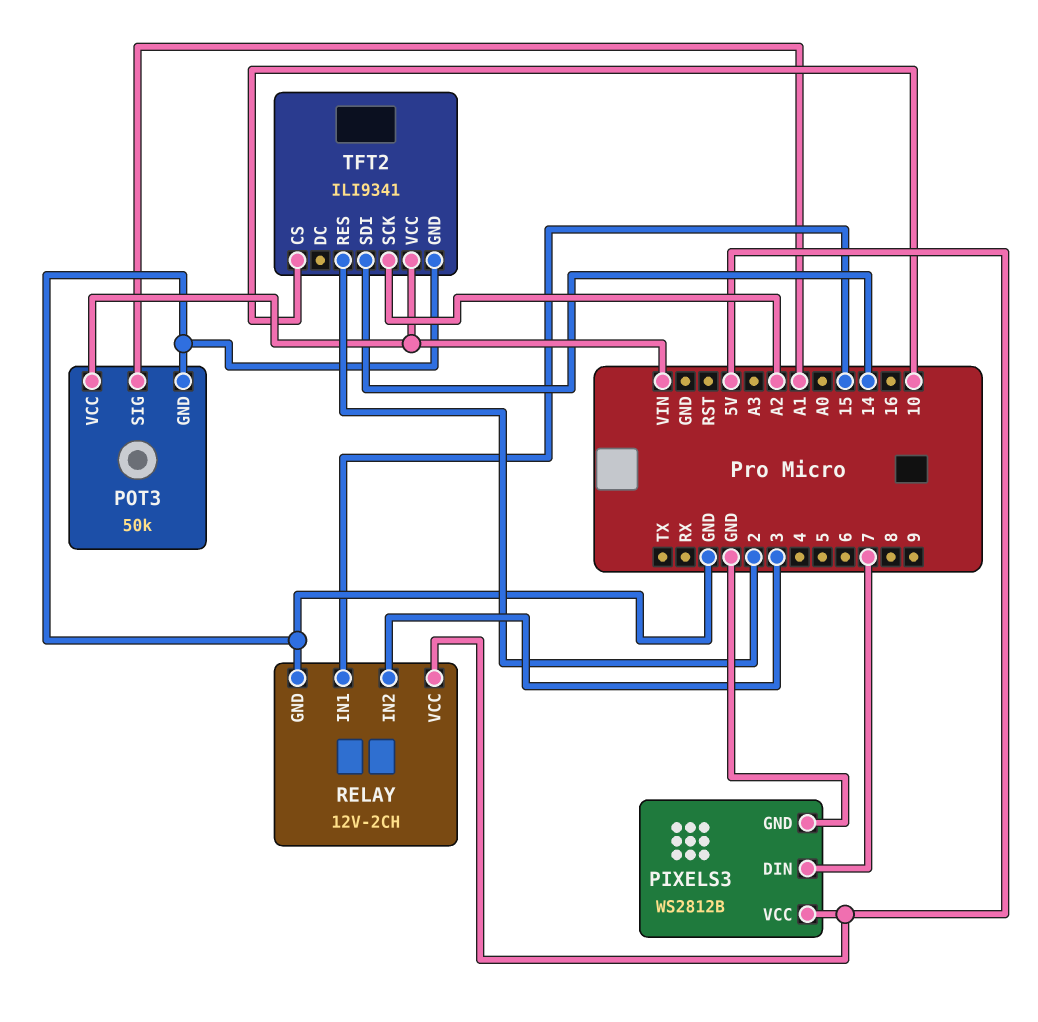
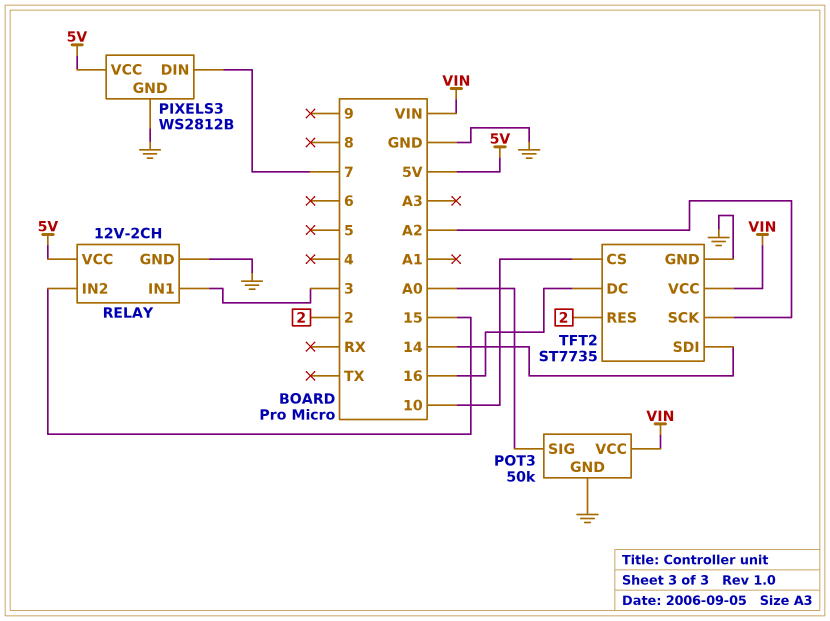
POT3 pin SIG: A1 -> A0
RELAY pin IN1: 15 -> 3
RELAY pin IN2: 3 -> 15
TFT2: ILI9341 -> ST7735
TFT2 pin DC: none -> 16

